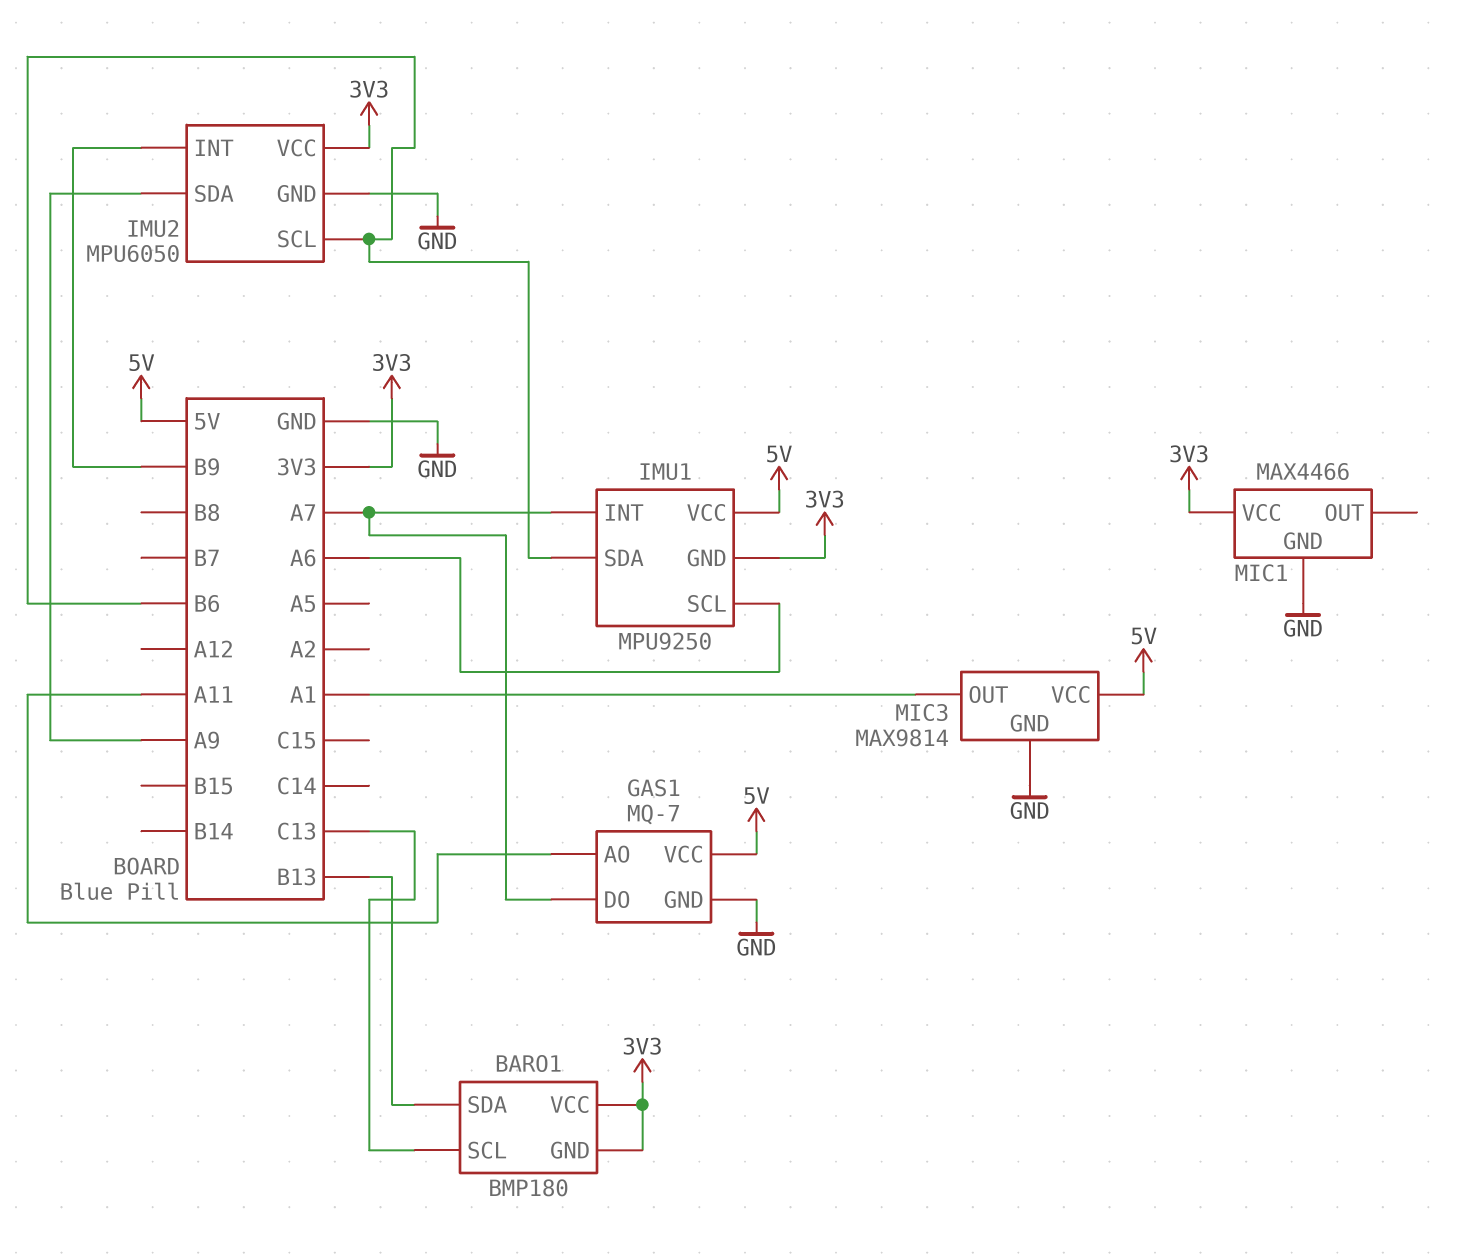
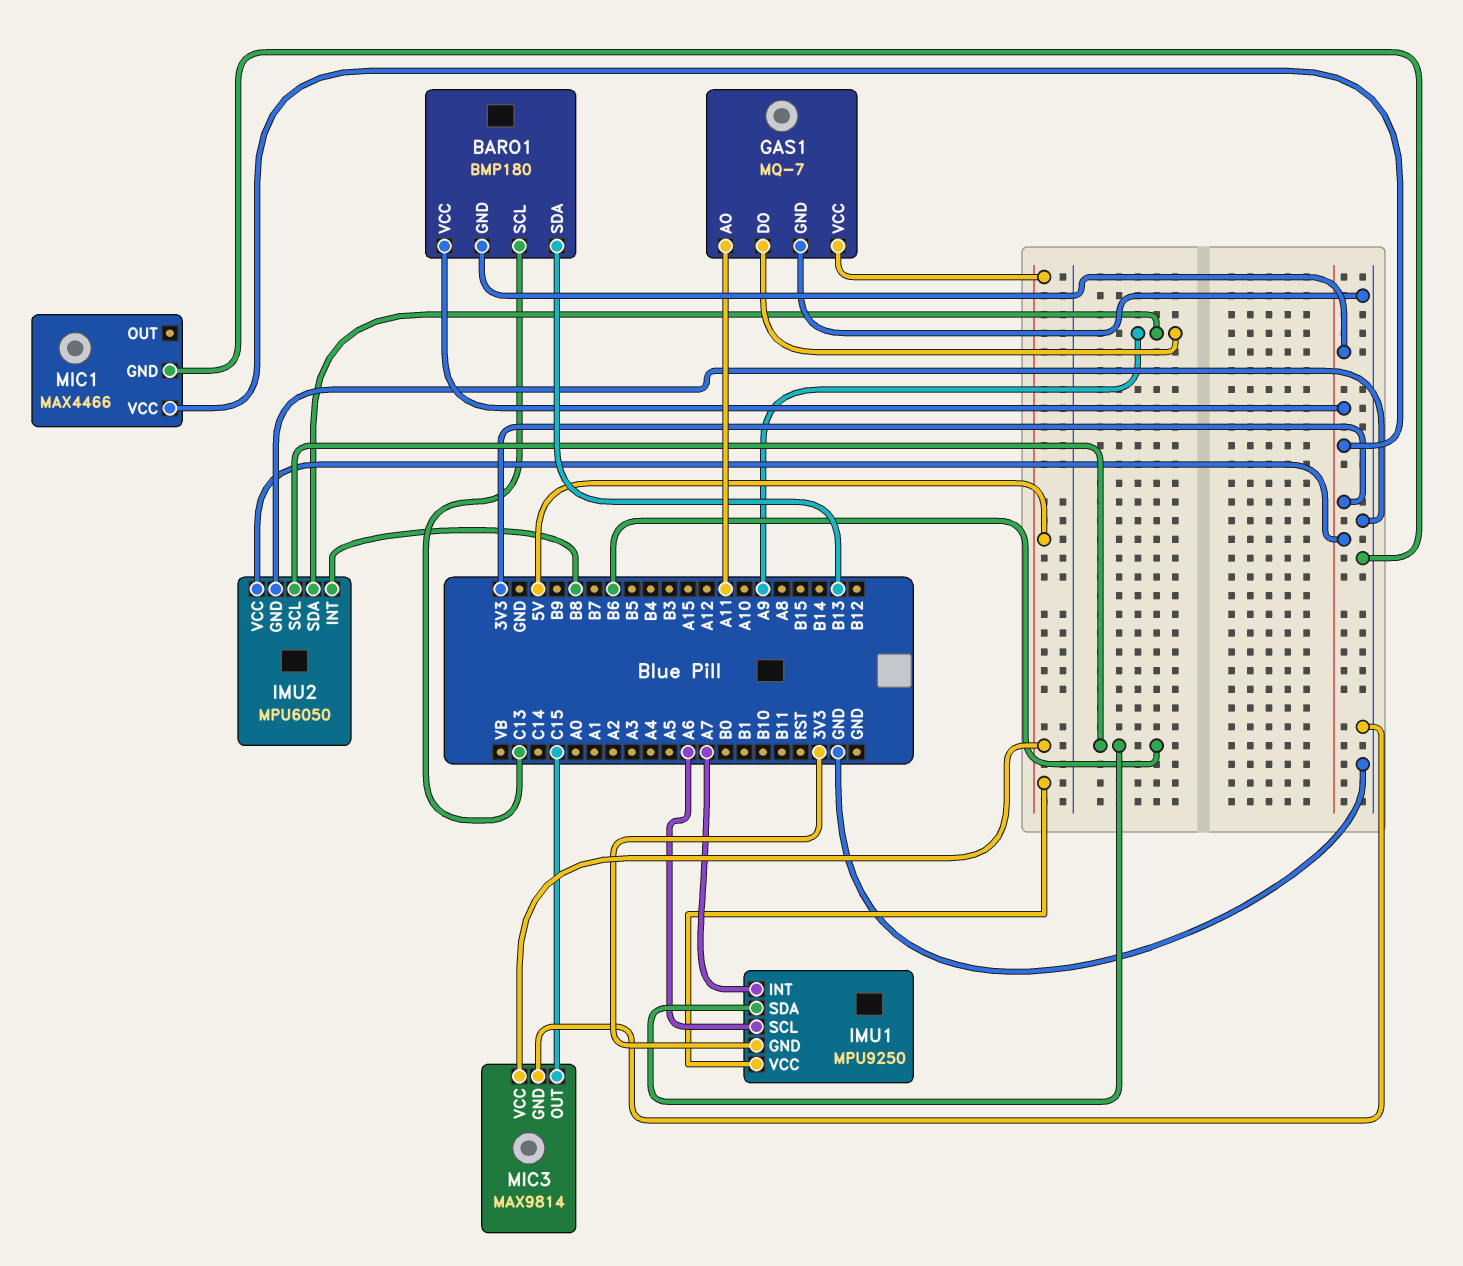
GAS1 pin DO: A7 -> A9
IMU2 pin INT: B9 -> B8
MIC3 pin OUT: A1 -> C15

